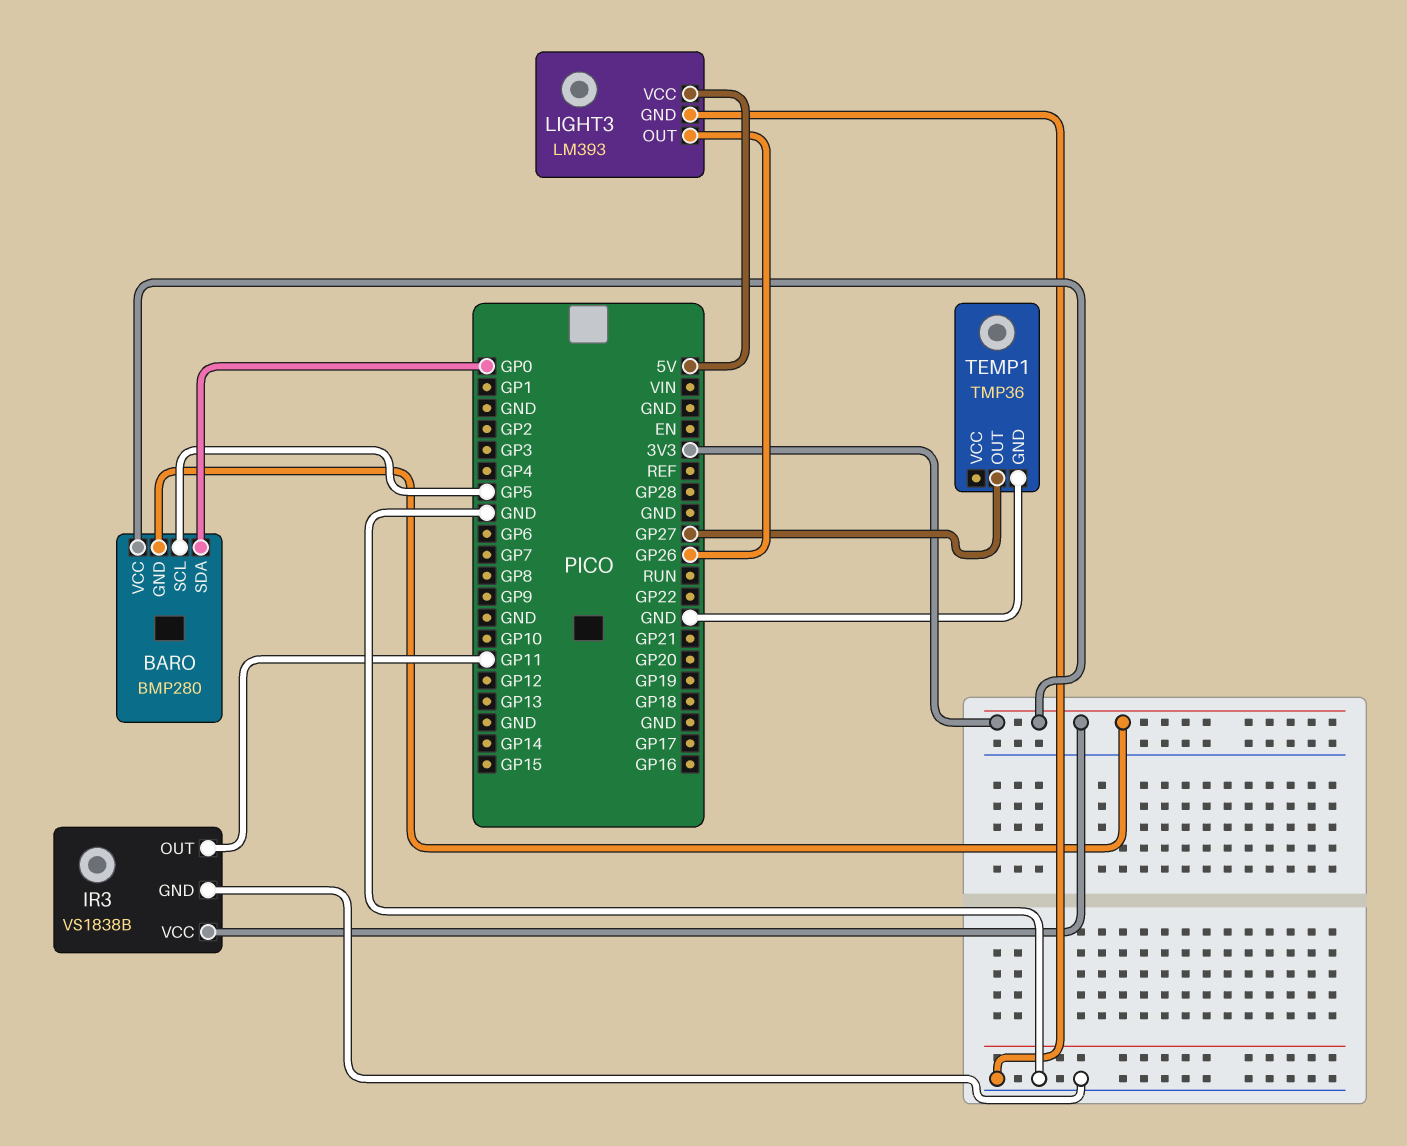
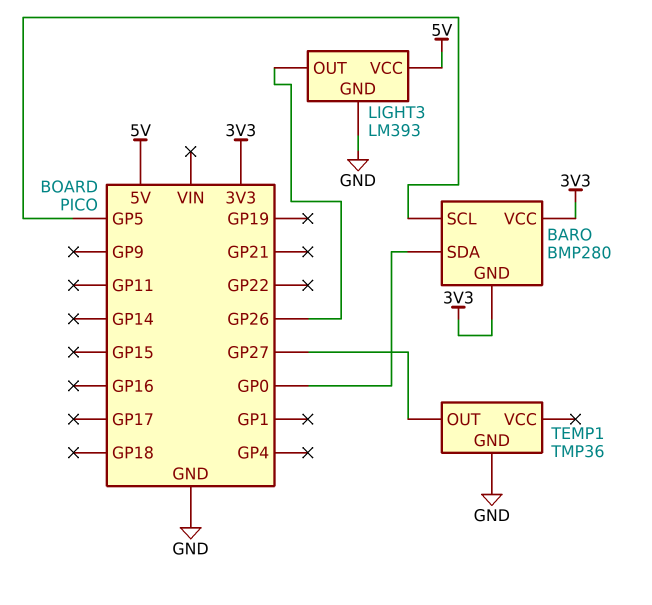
IR3: VS1838B -> none
IR3 pin GND: GND -> none
IR3 pin OUT: GP11 -> none
IR3 pin VCC: 3V3 -> none

